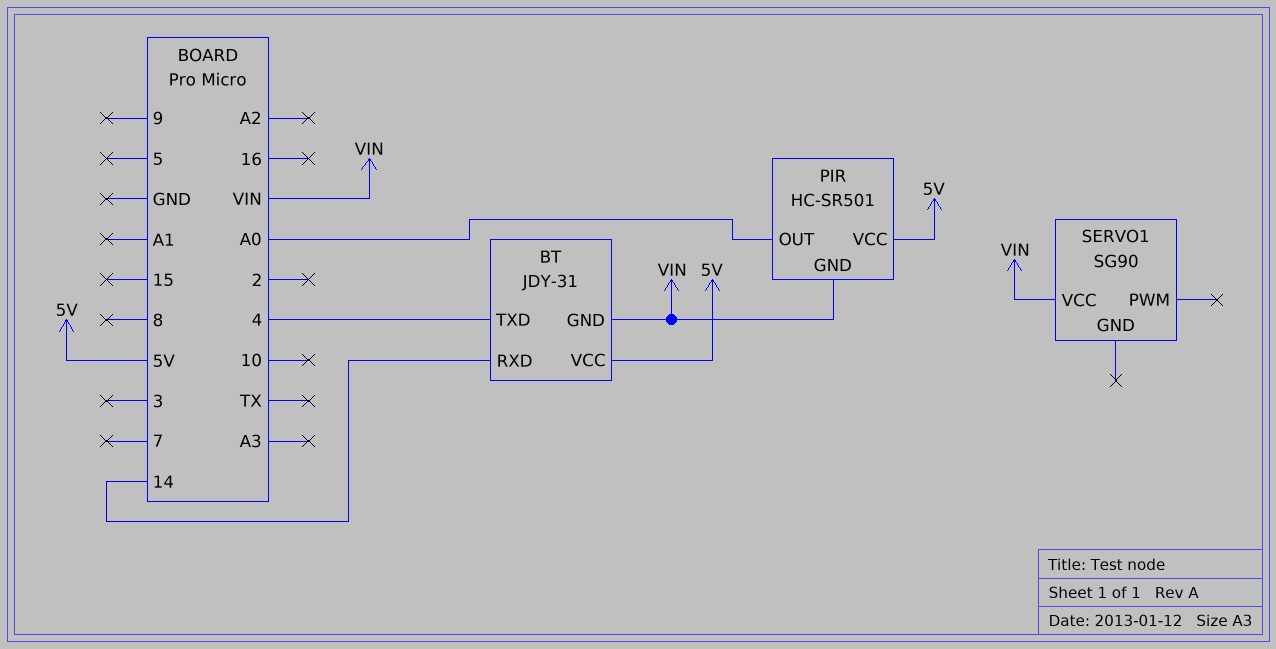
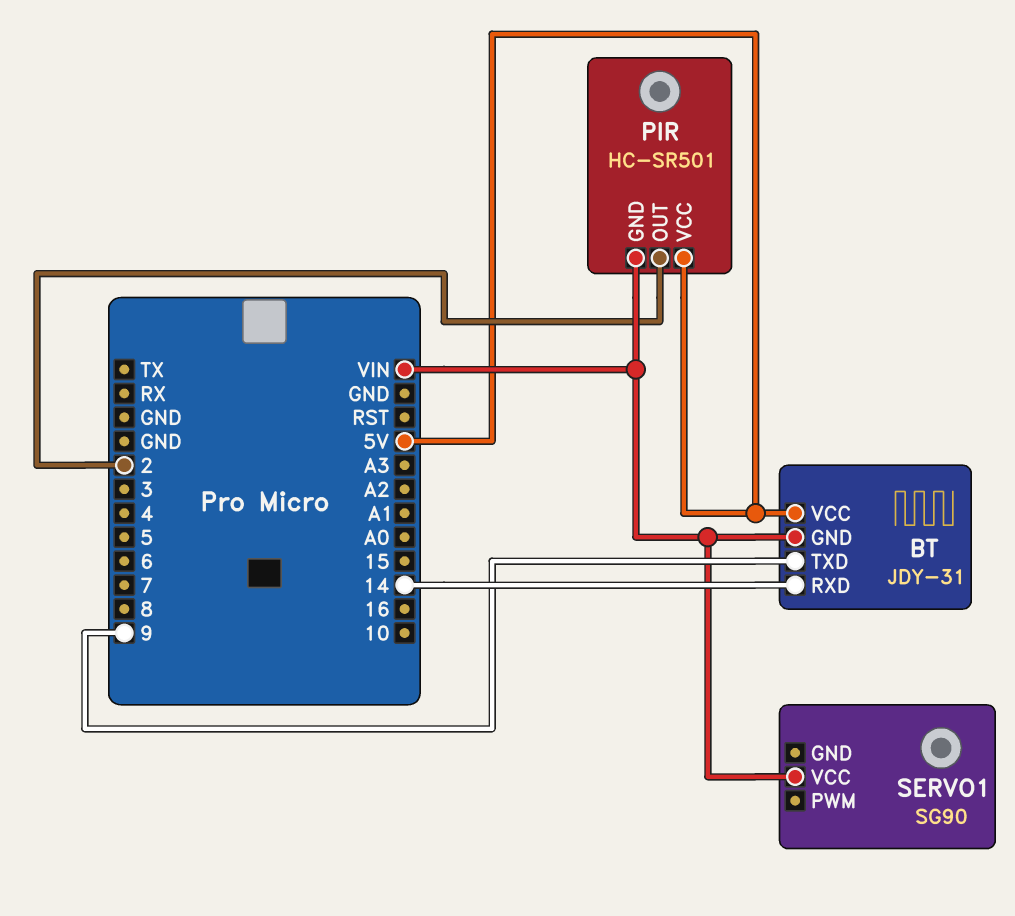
BT pin TXD: 4 -> 9
PIR pin OUT: A0 -> 2

